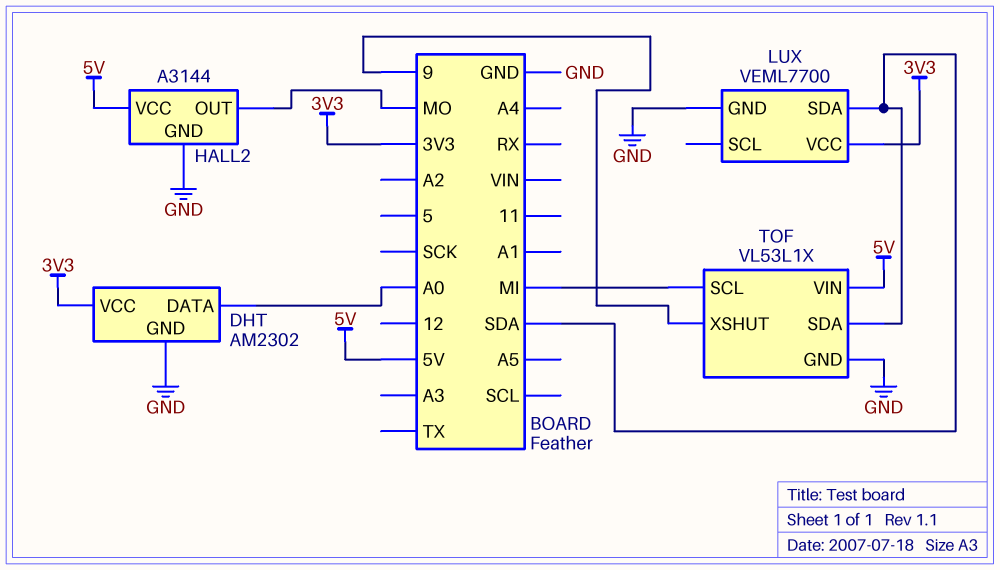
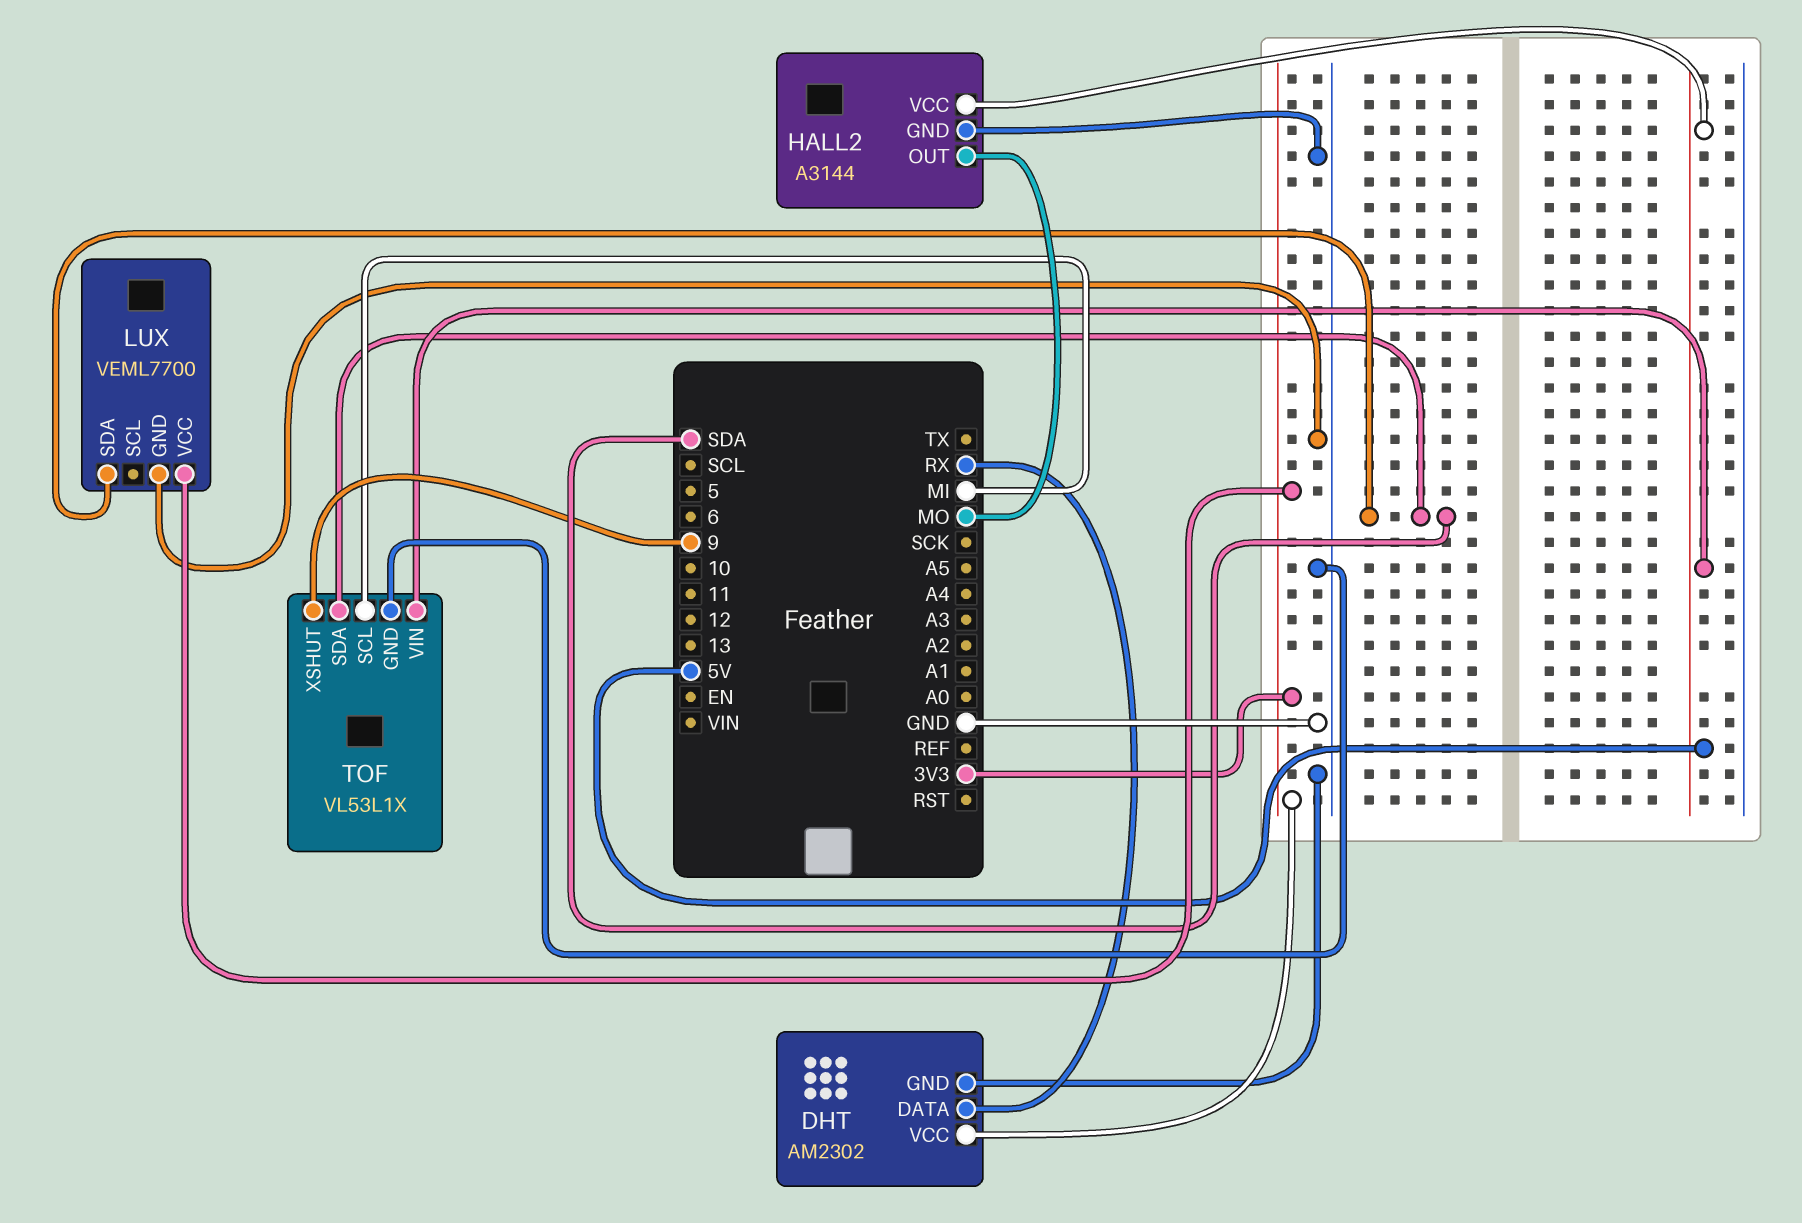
DHT pin DATA: A0 -> RX

